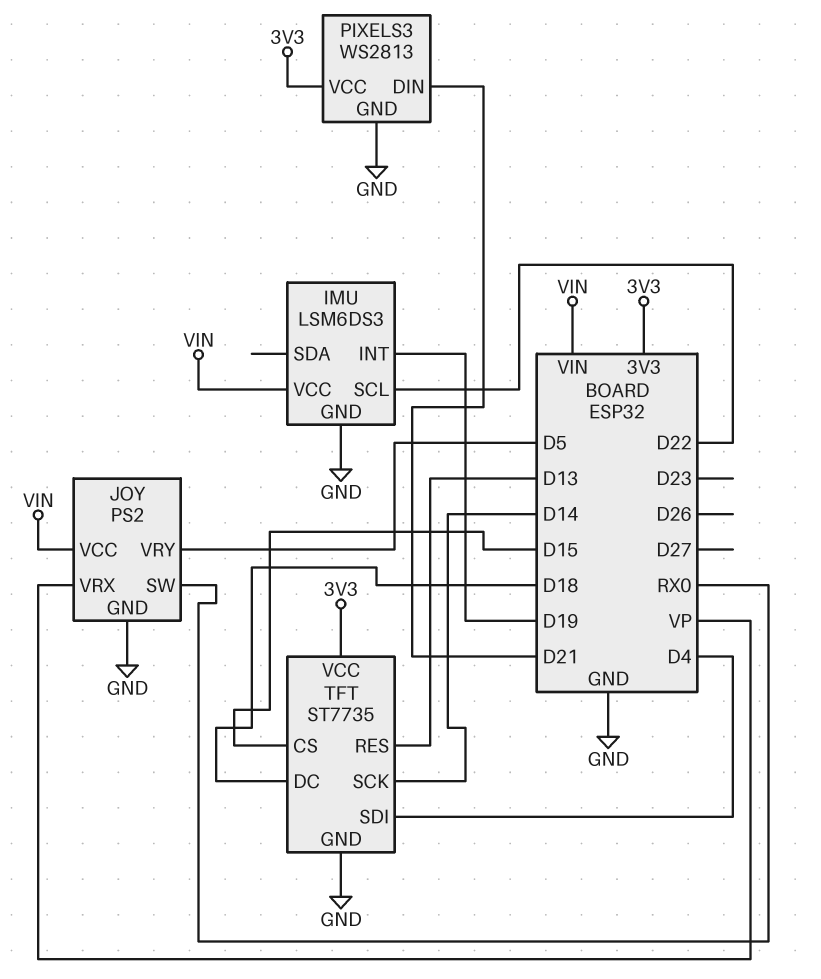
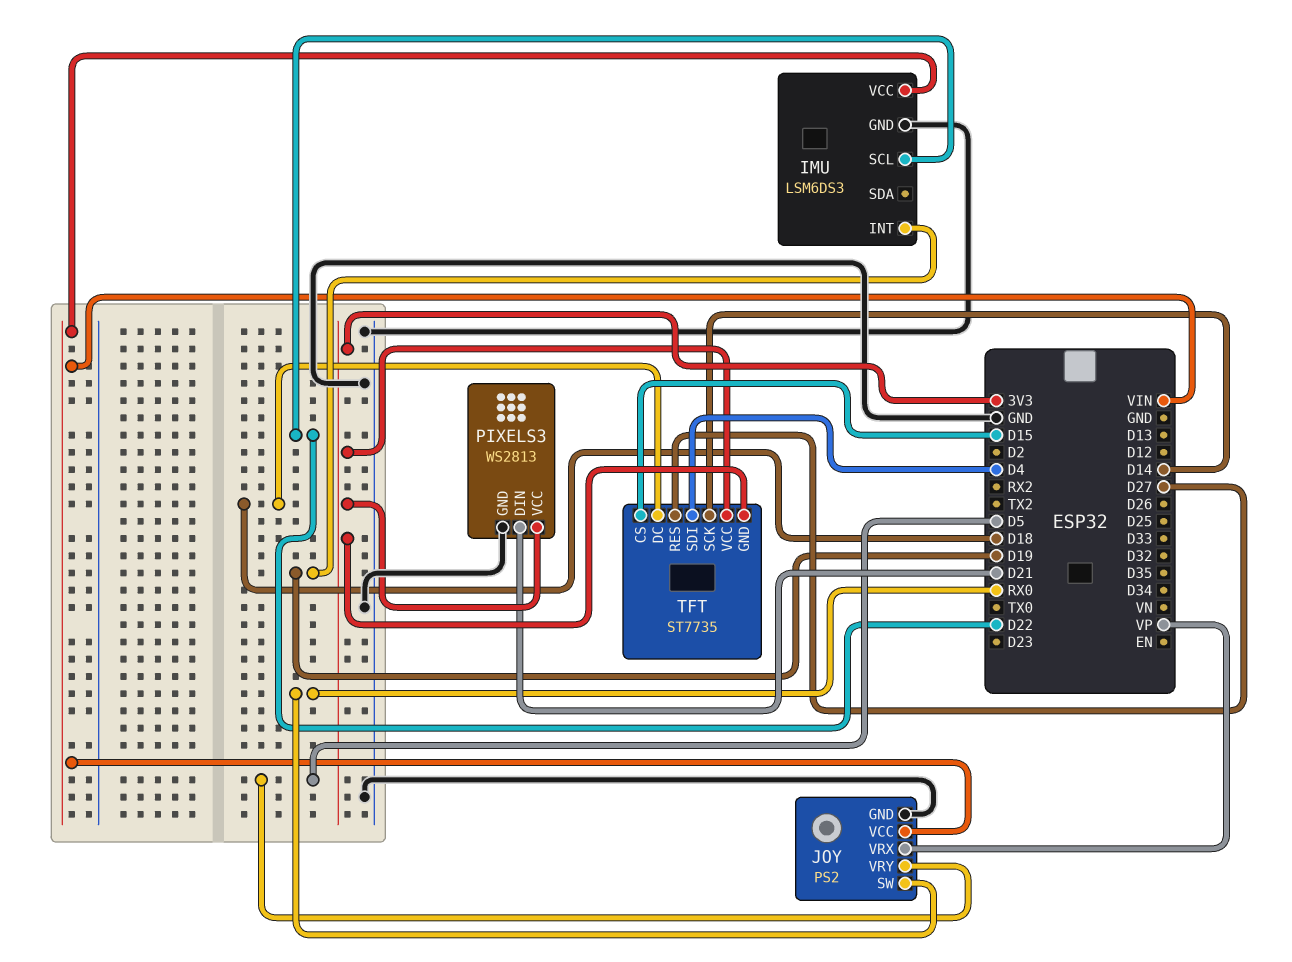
TFT pin GND: GND -> 3V3
TFT pin RES: D13 -> D27

